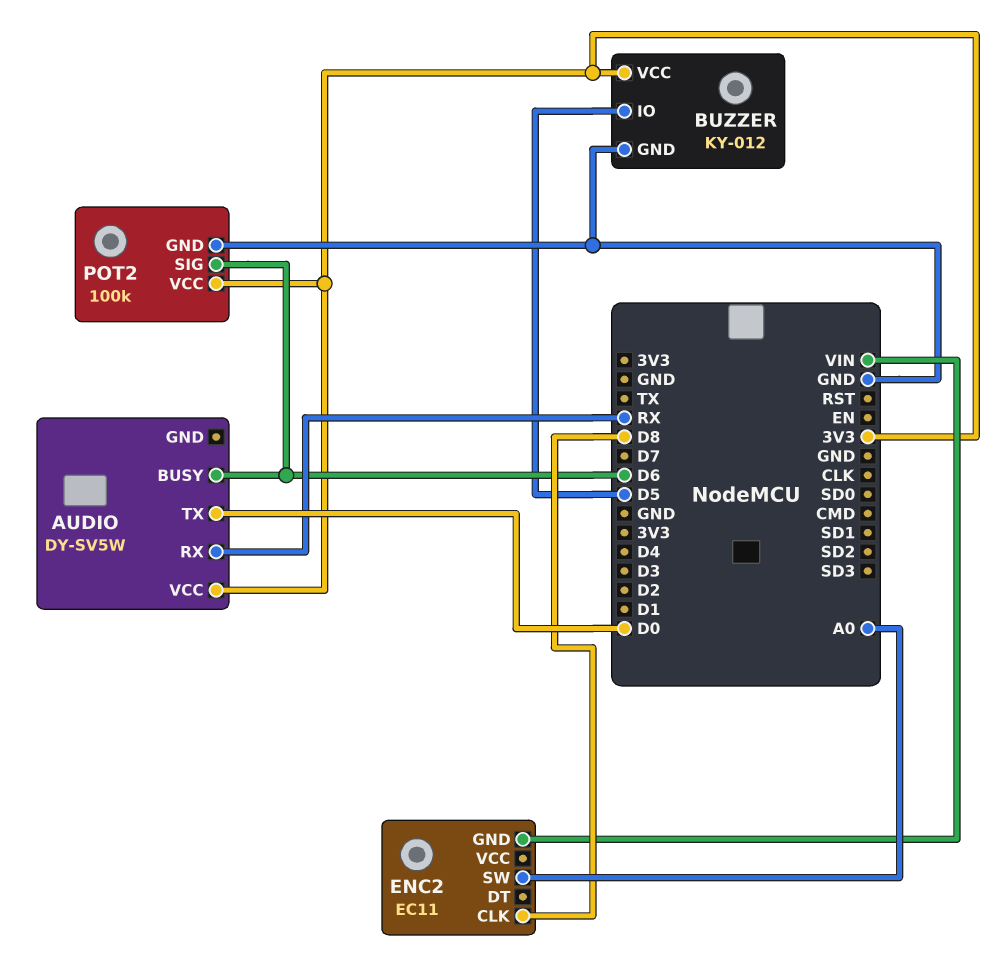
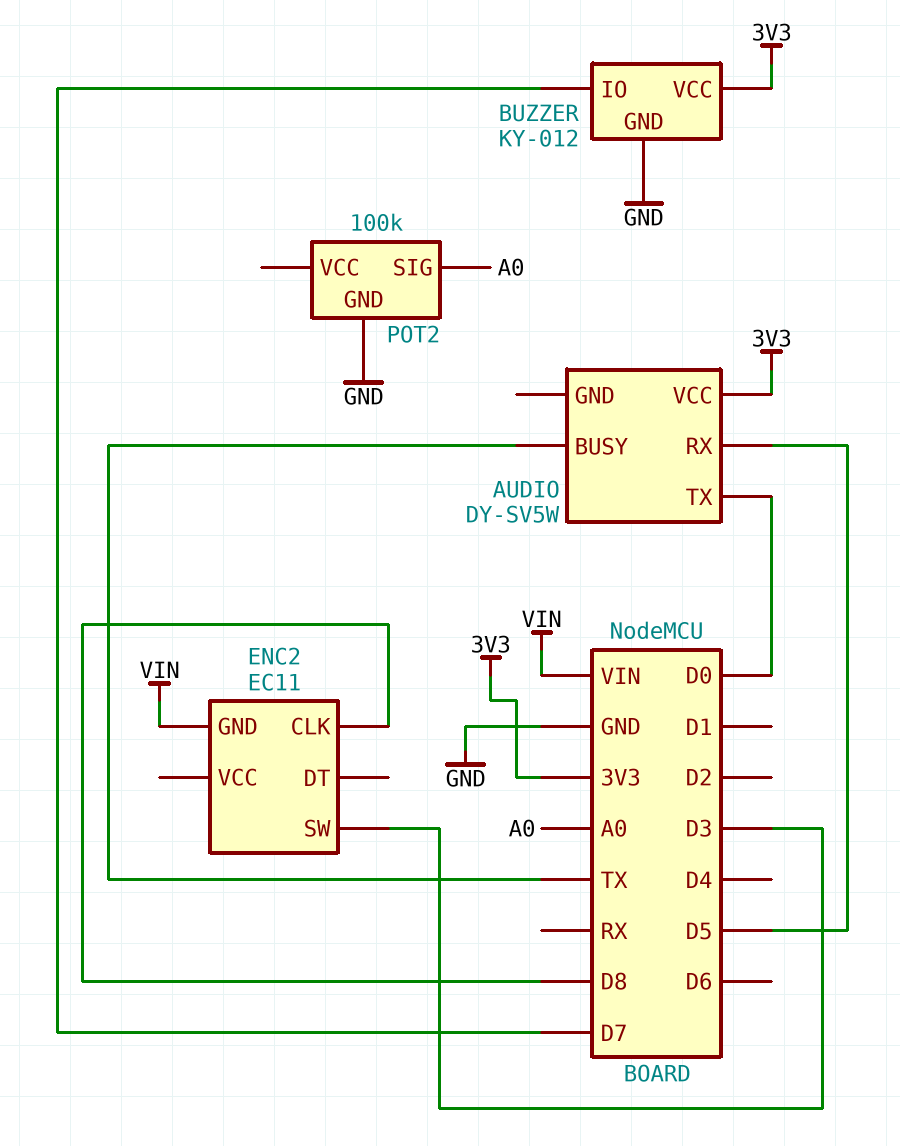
AUDIO pin BUSY: D6 -> TX
AUDIO pin RX: RX -> D5
BUZZER pin IO: D5 -> D7
ENC2 pin SW: A0 -> D3
POT2 pin SIG: D6 -> A0
POT2 pin VCC: 3V3 -> none

